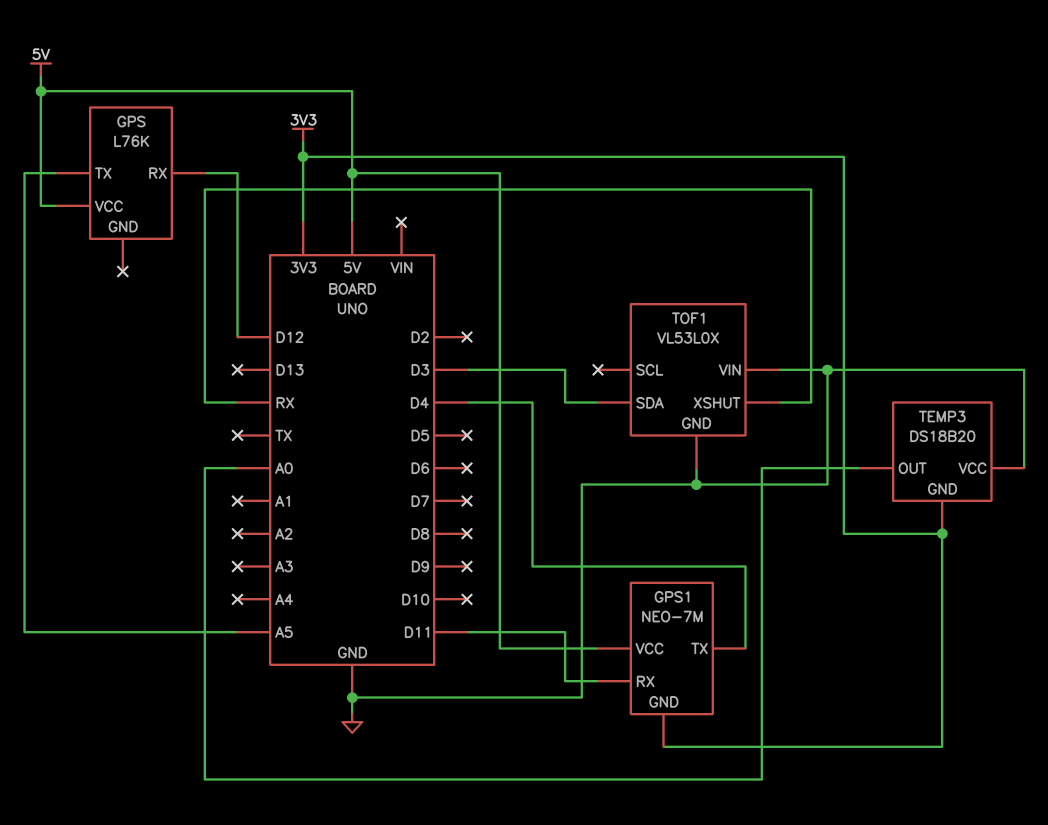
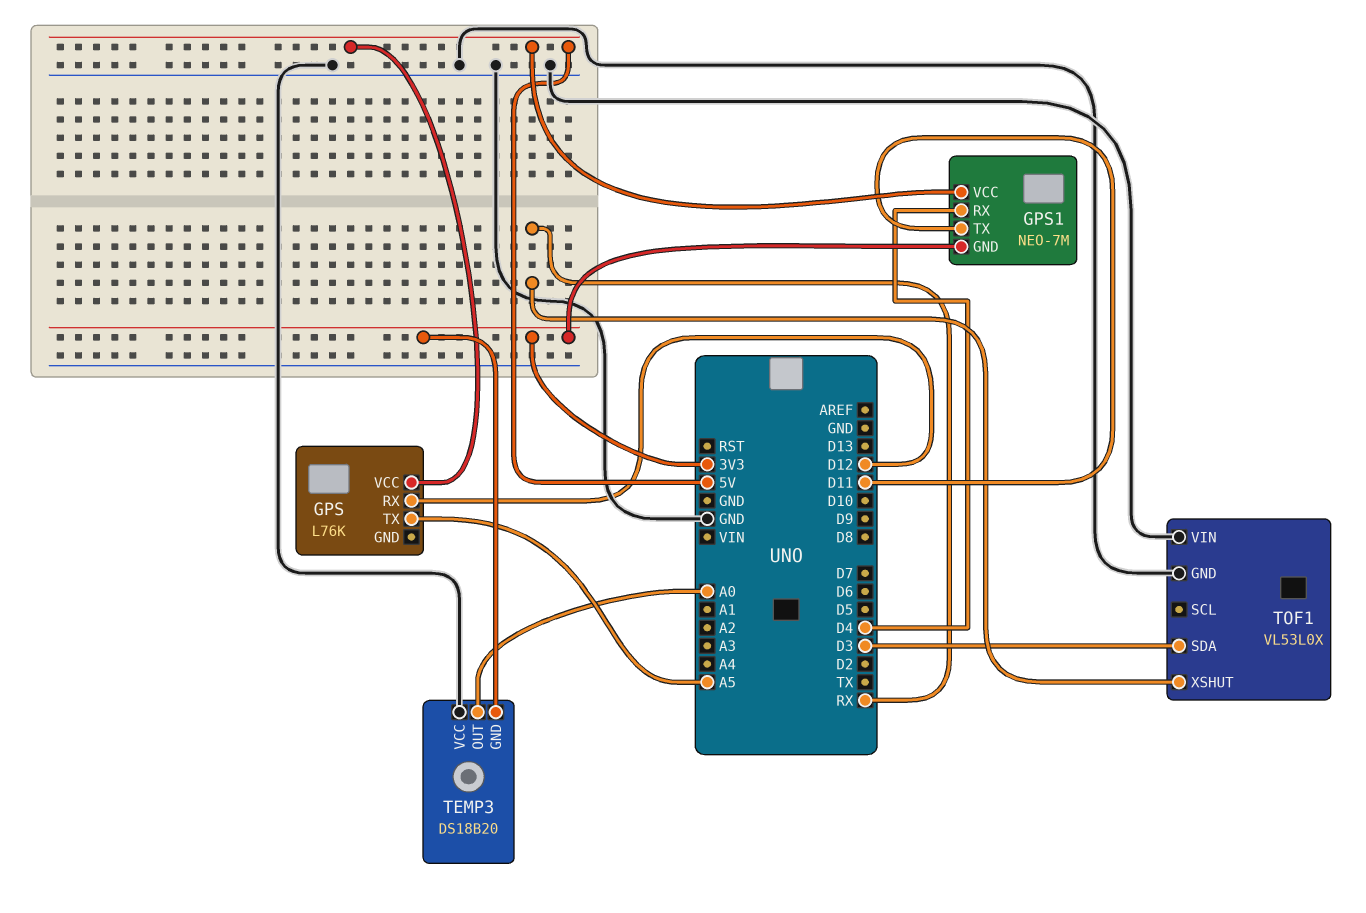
GPS1 pin RX: D11 -> D4
GPS1 pin TX: D4 -> D11

